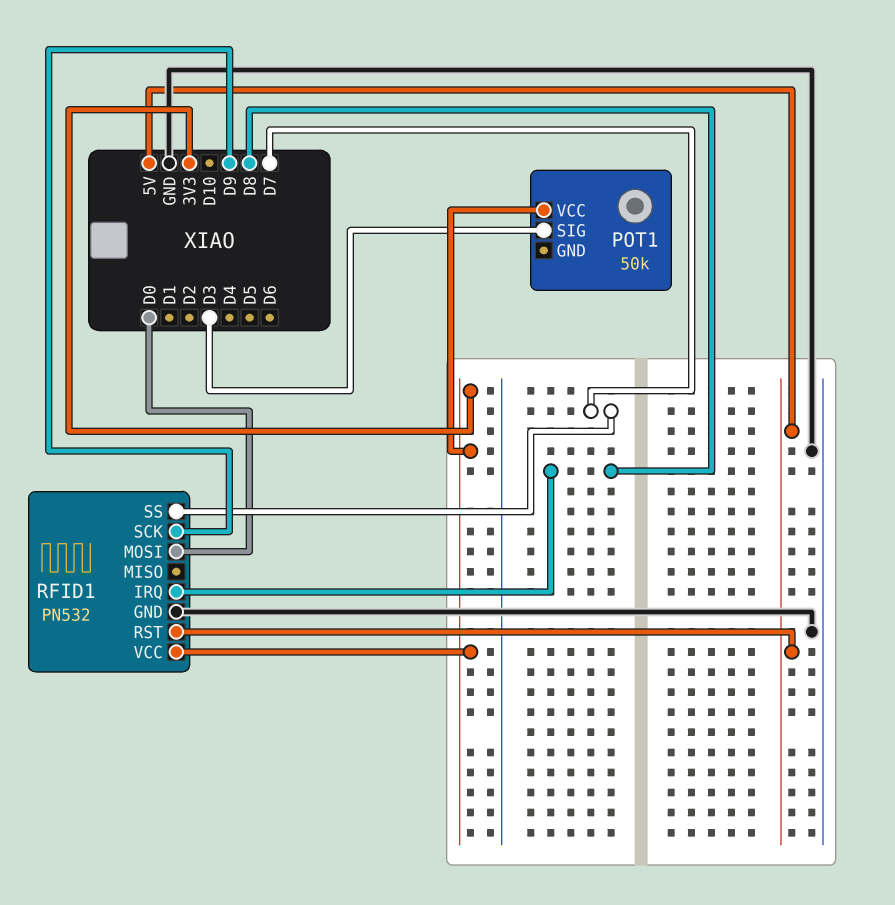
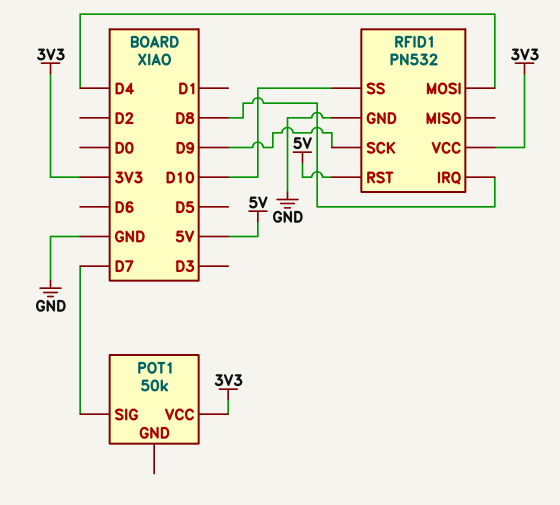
POT1 pin SIG: D3 -> D7
RFID1 pin MOSI: D0 -> D4
RFID1 pin SS: D7 -> D10

